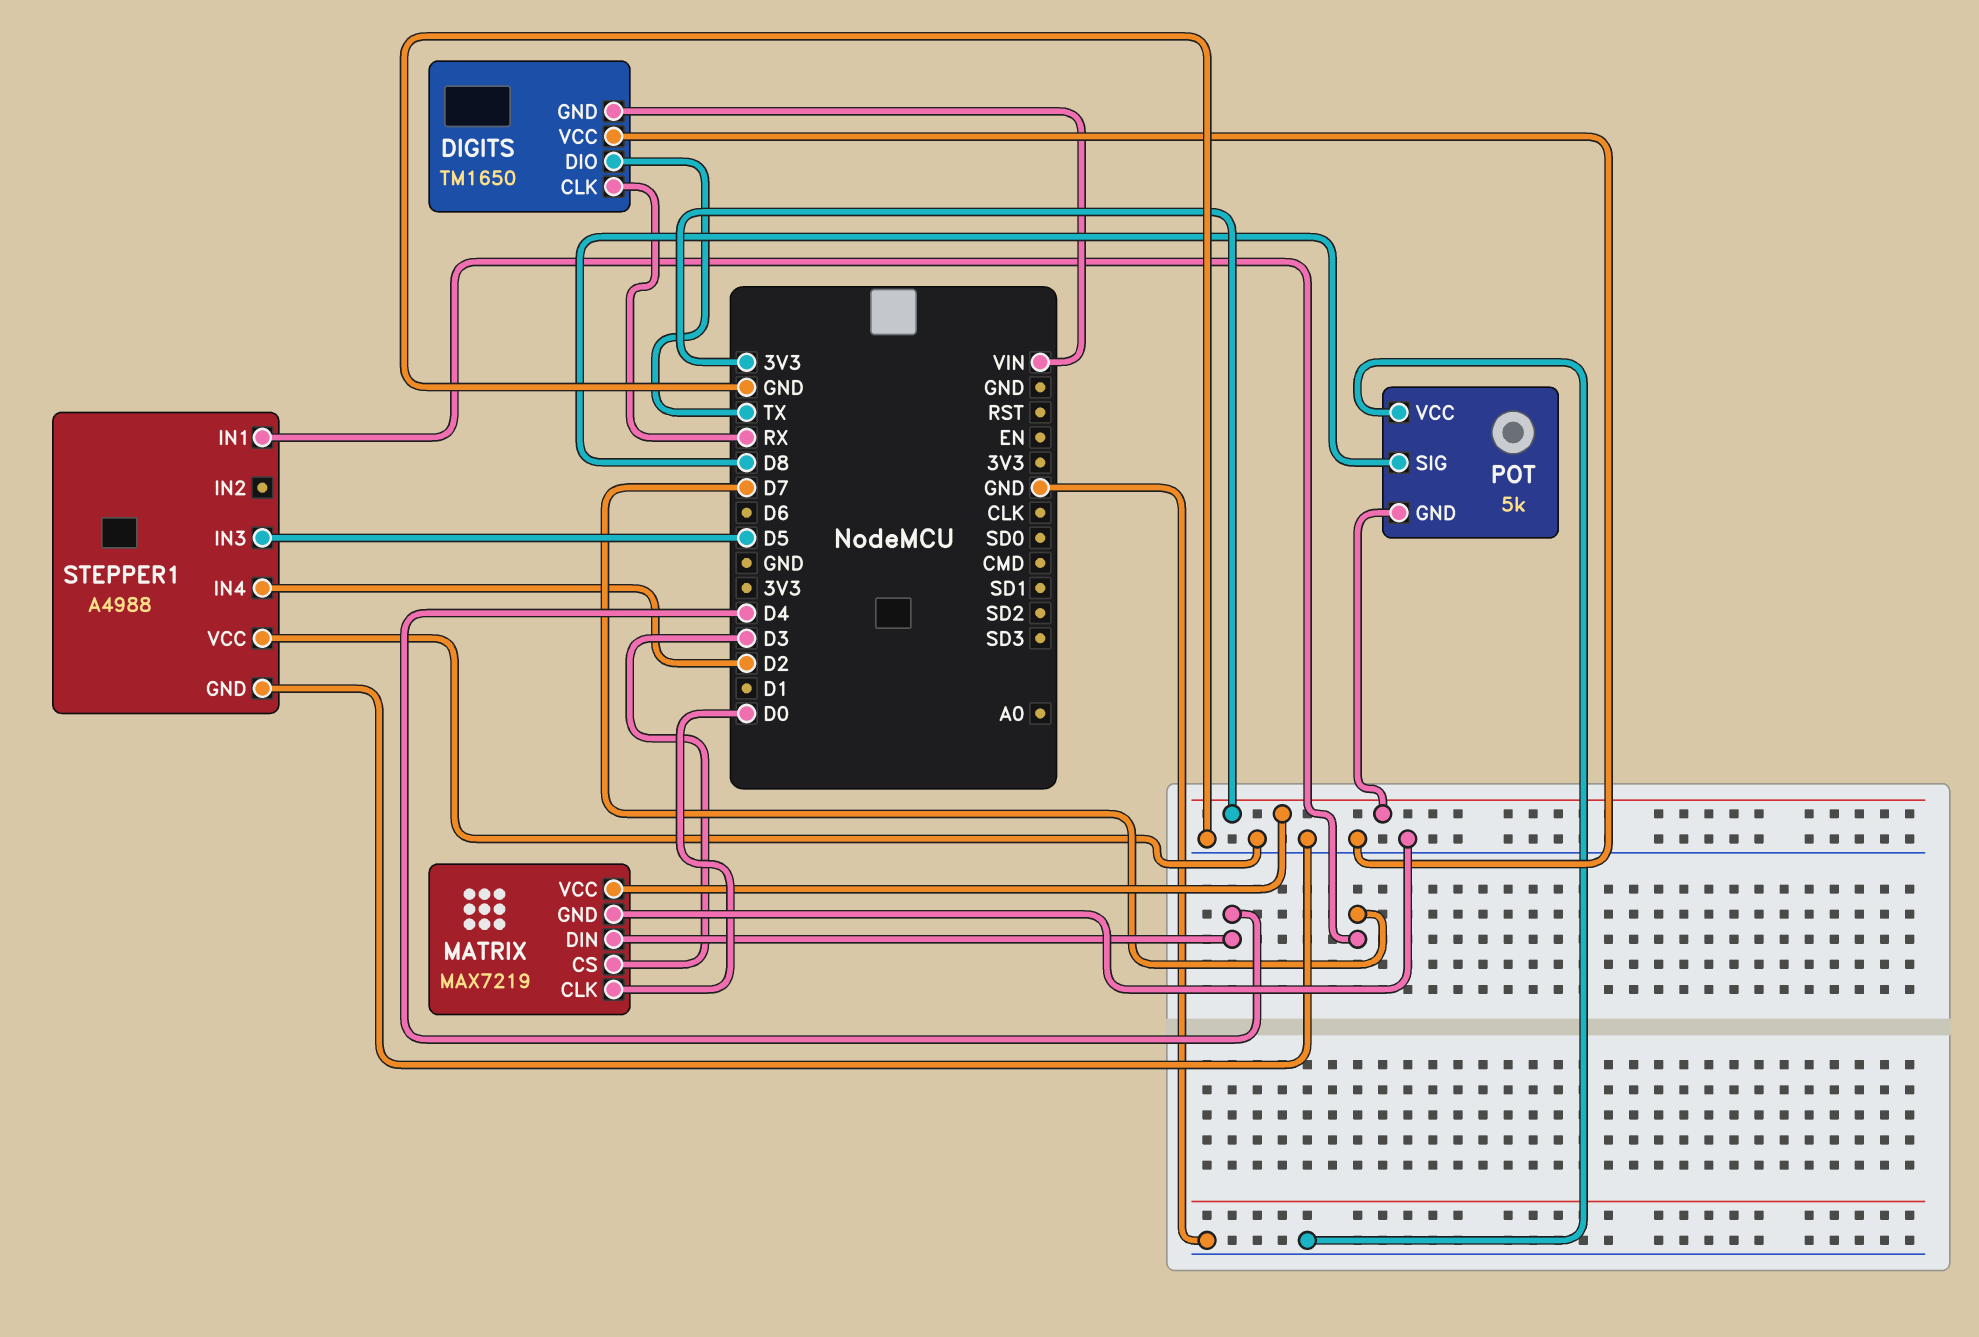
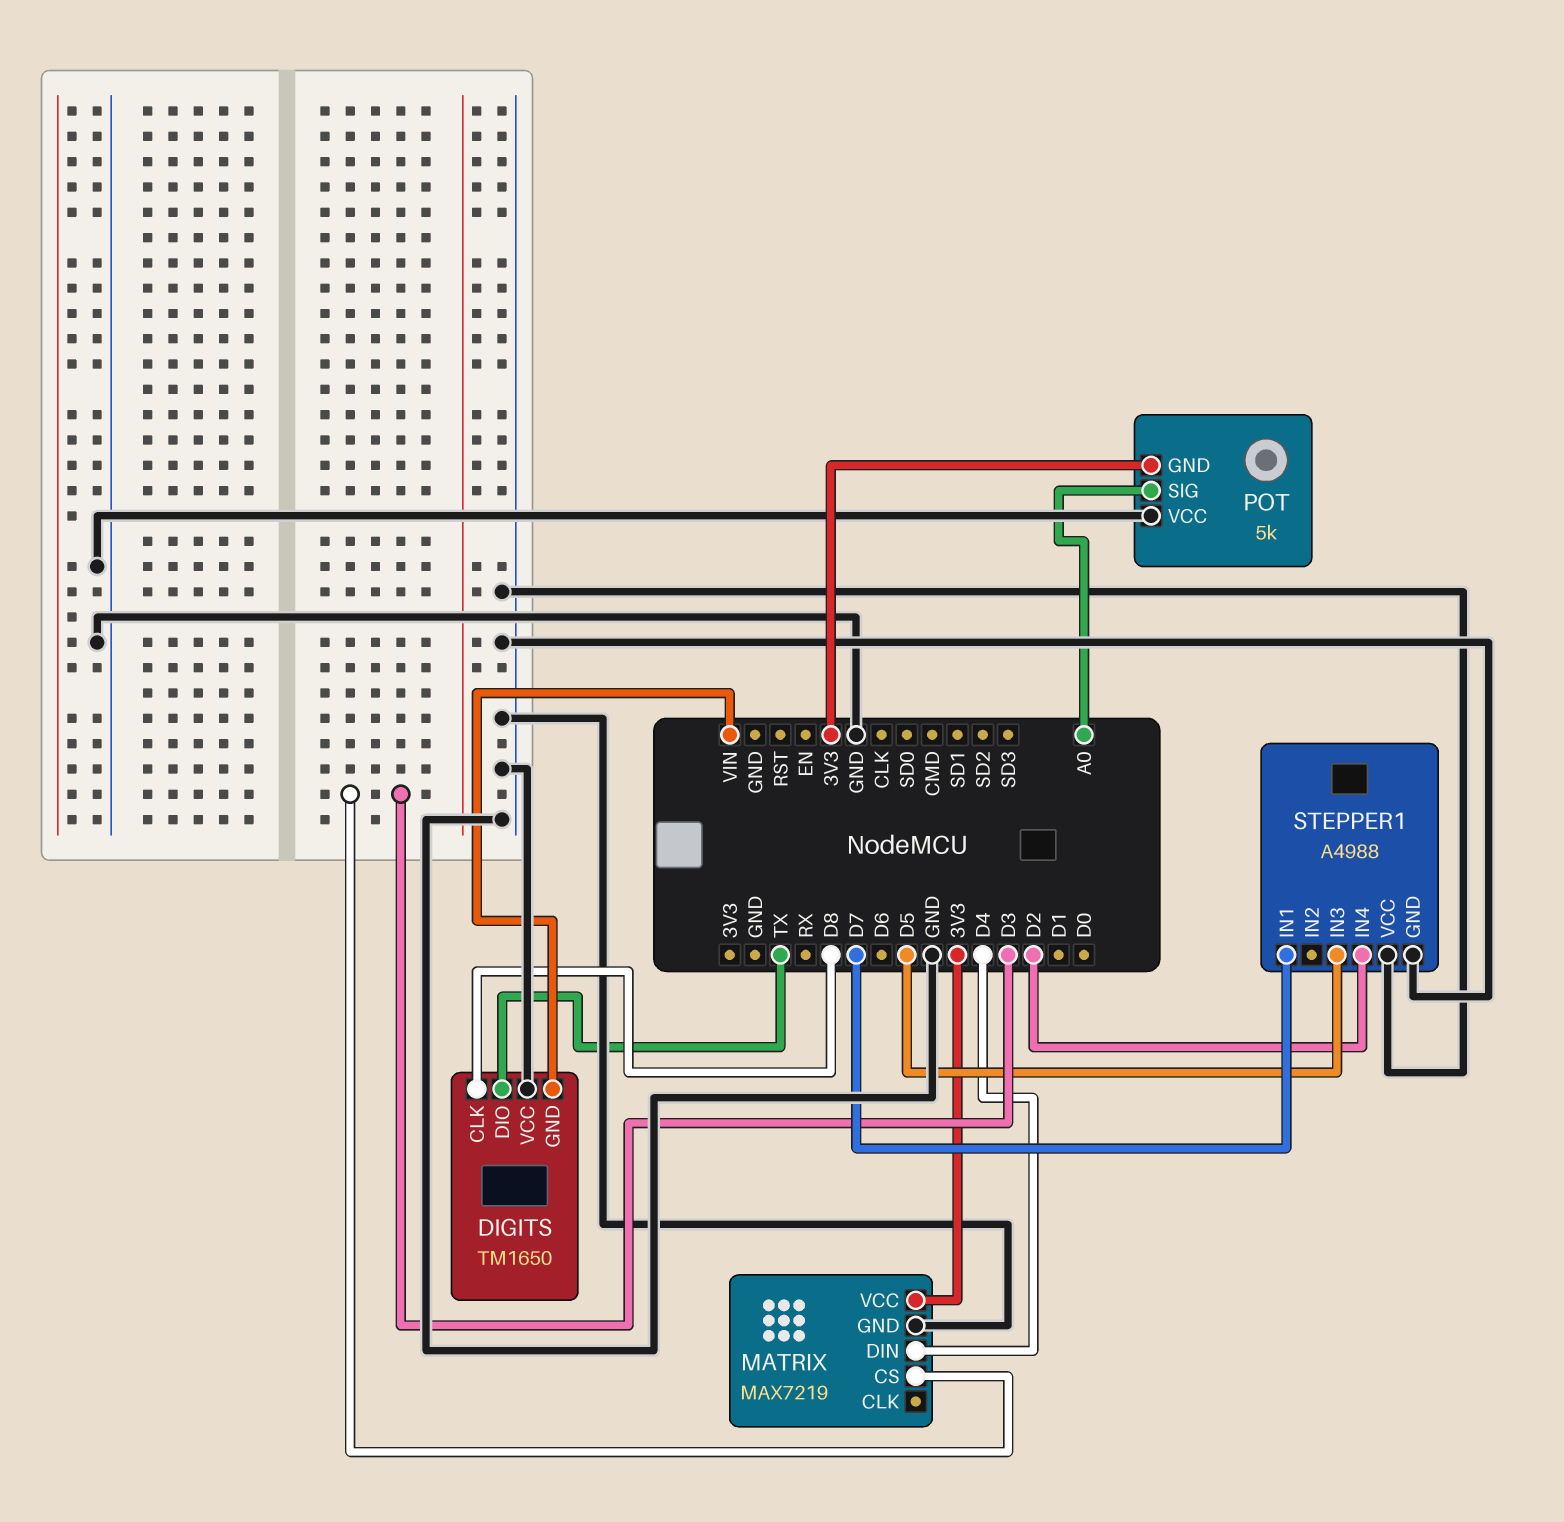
DIGITS pin CLK: RX -> D8
MATRIX pin CLK: D0 -> none
POT pin SIG: D8 -> A0

